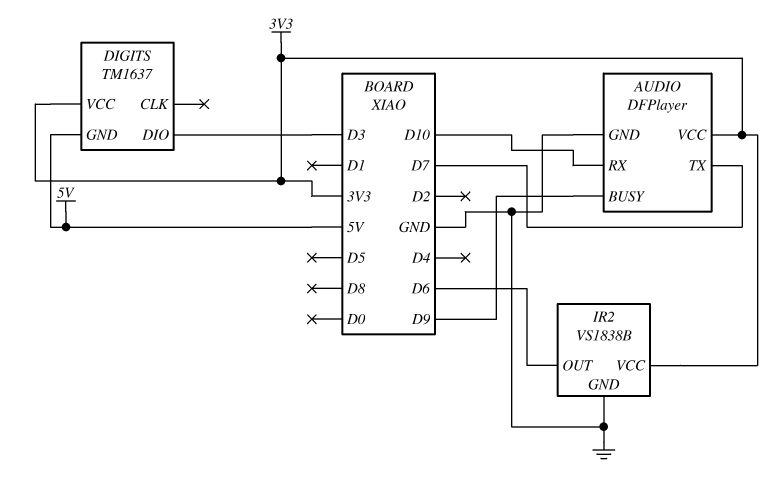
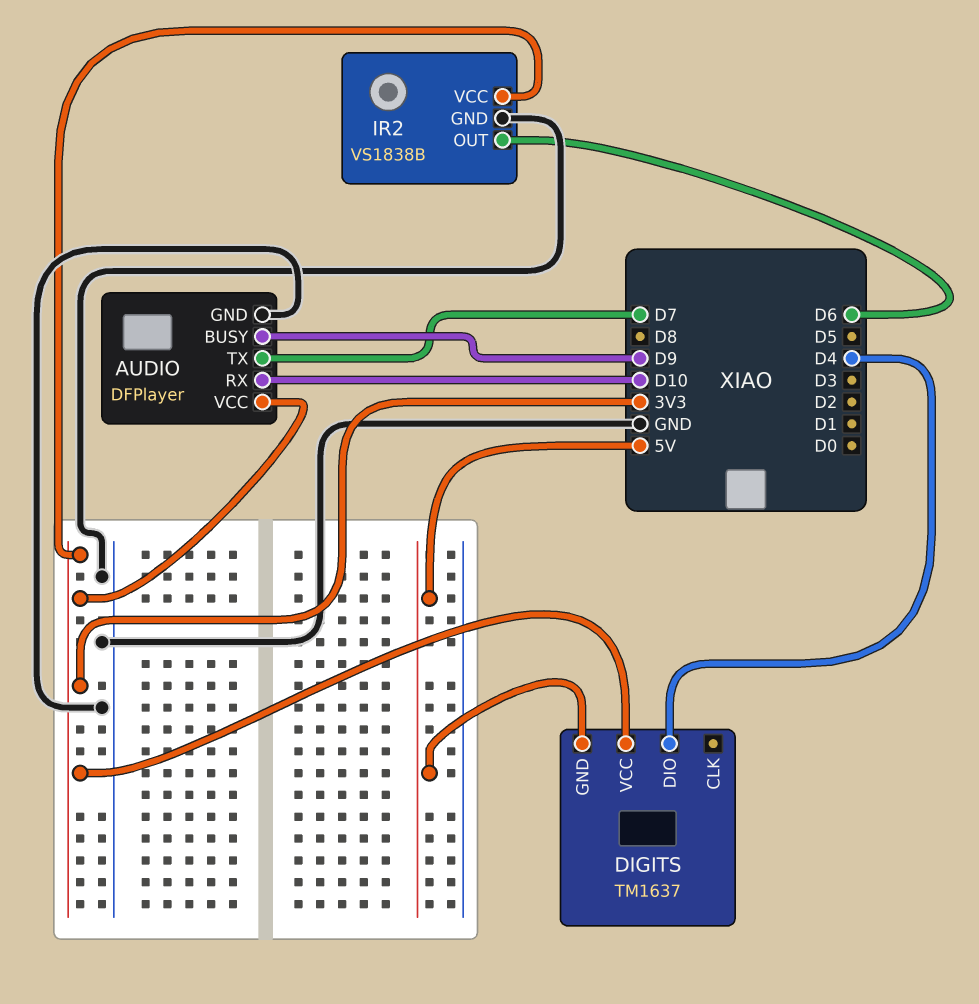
DIGITS pin DIO: D3 -> D4

